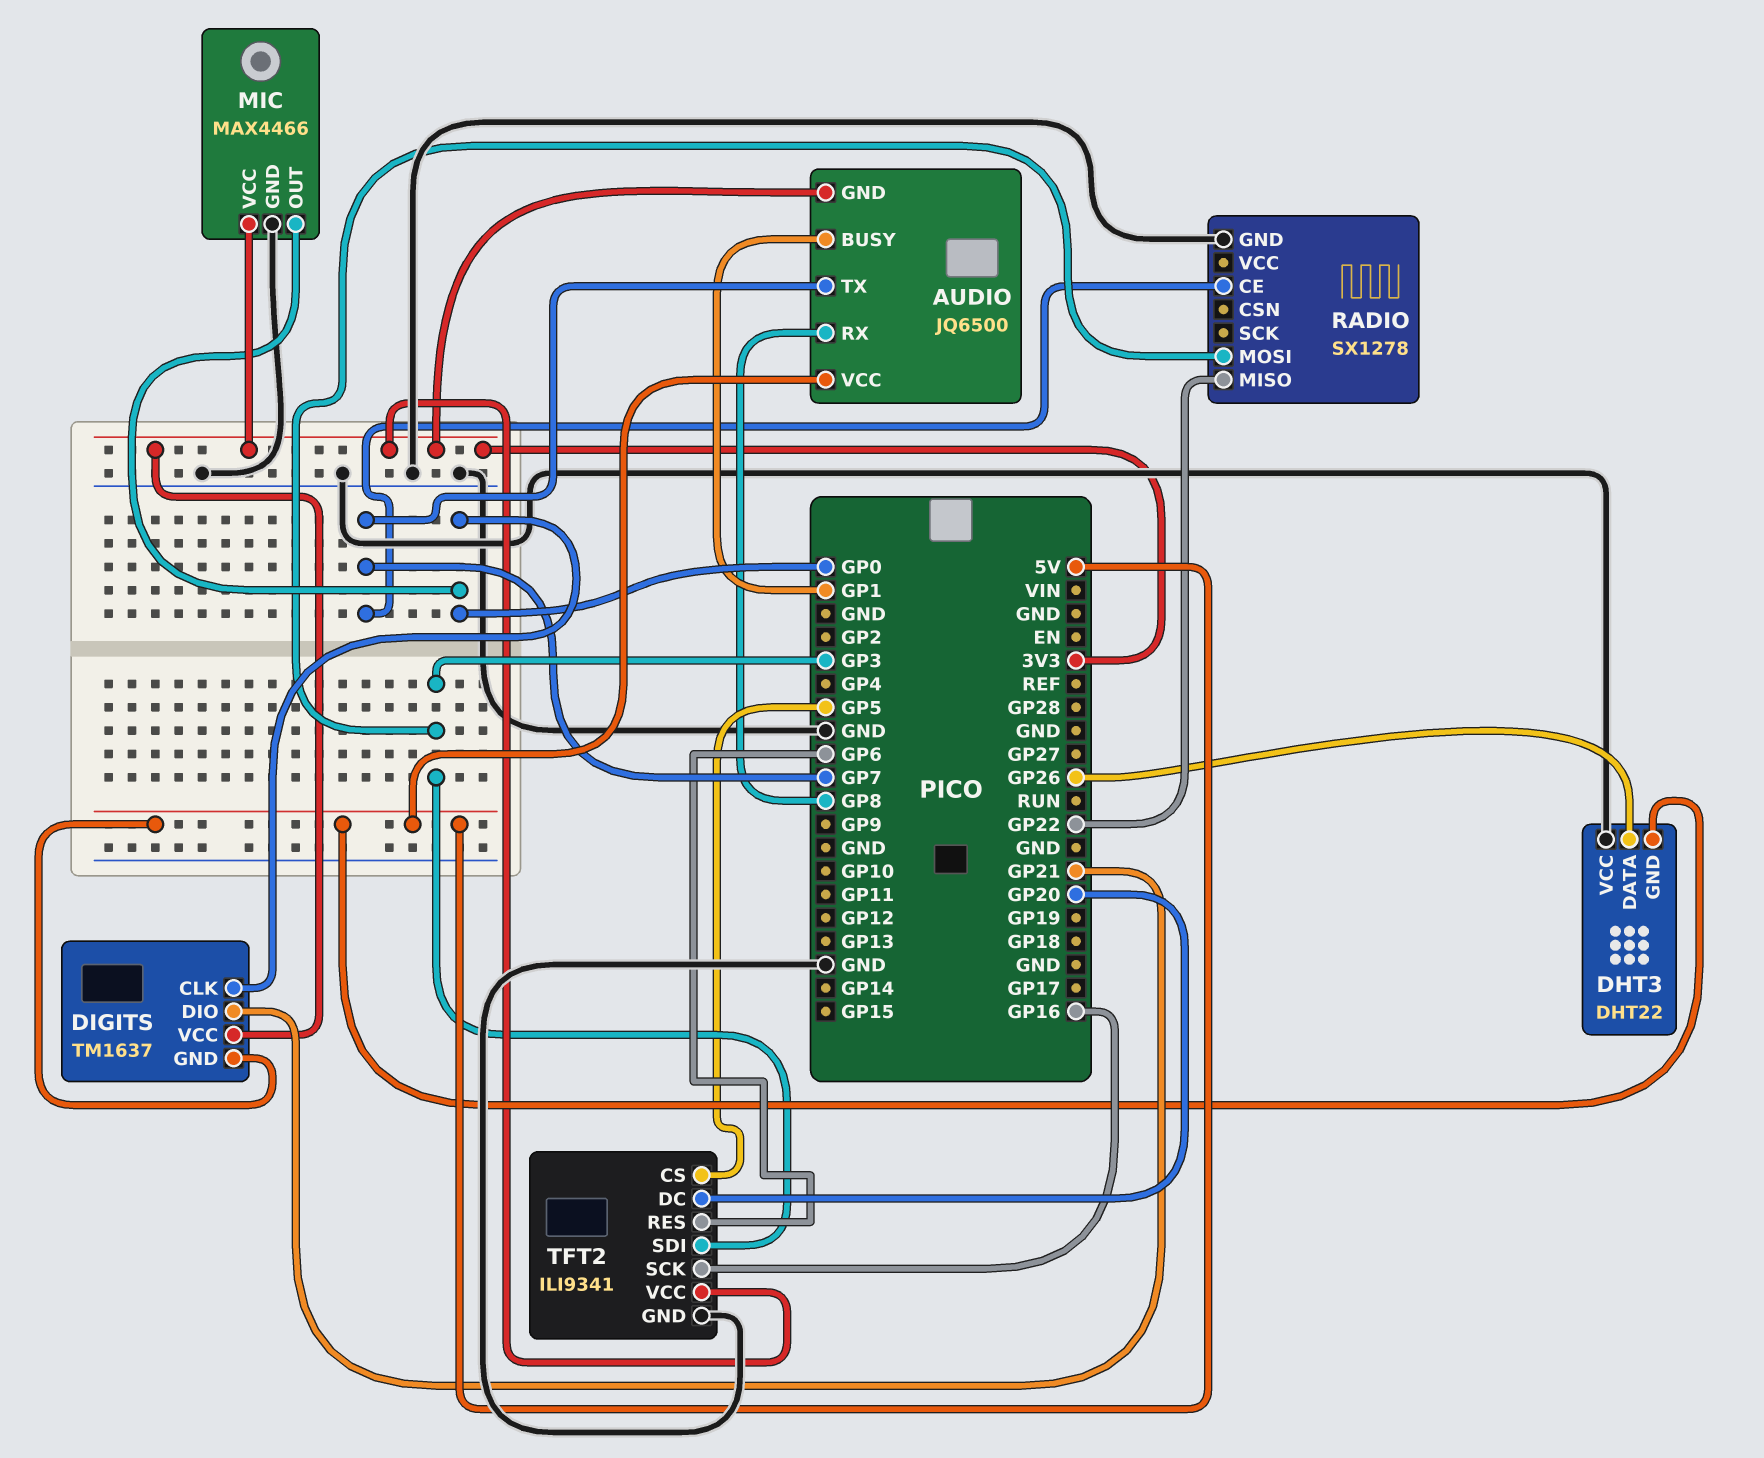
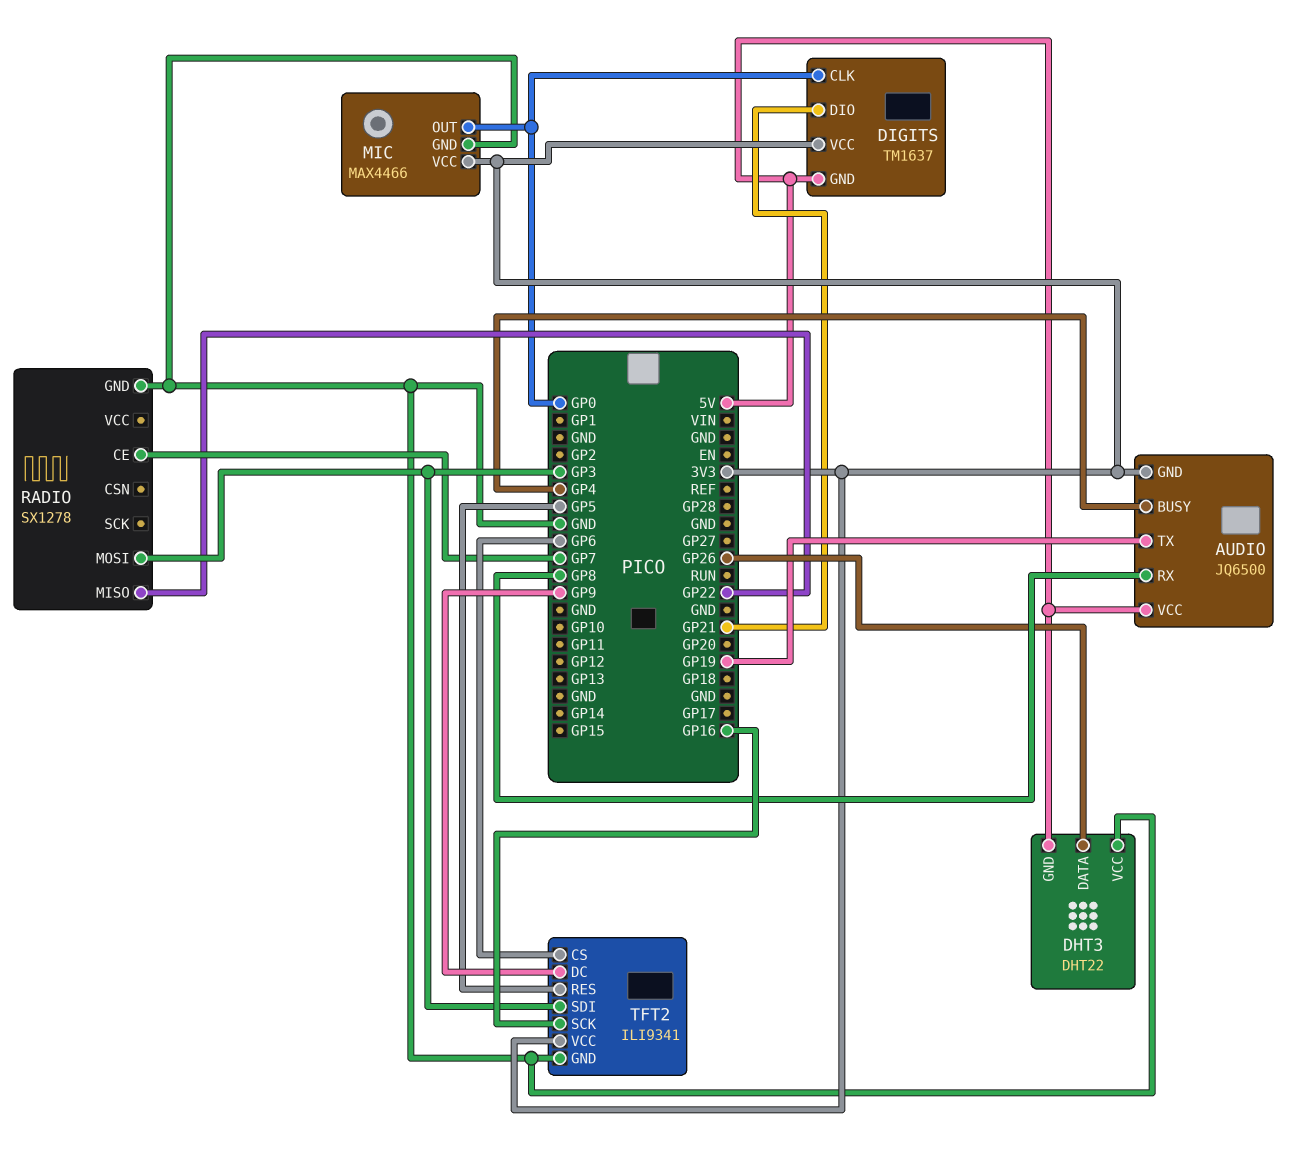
AUDIO pin BUSY: GP1 -> GP4
AUDIO pin TX: GP7 -> GP19
TFT2 pin CS: GP5 -> GP6
TFT2 pin DC: GP20 -> GP9
TFT2 pin RES: GP6 -> GP5

